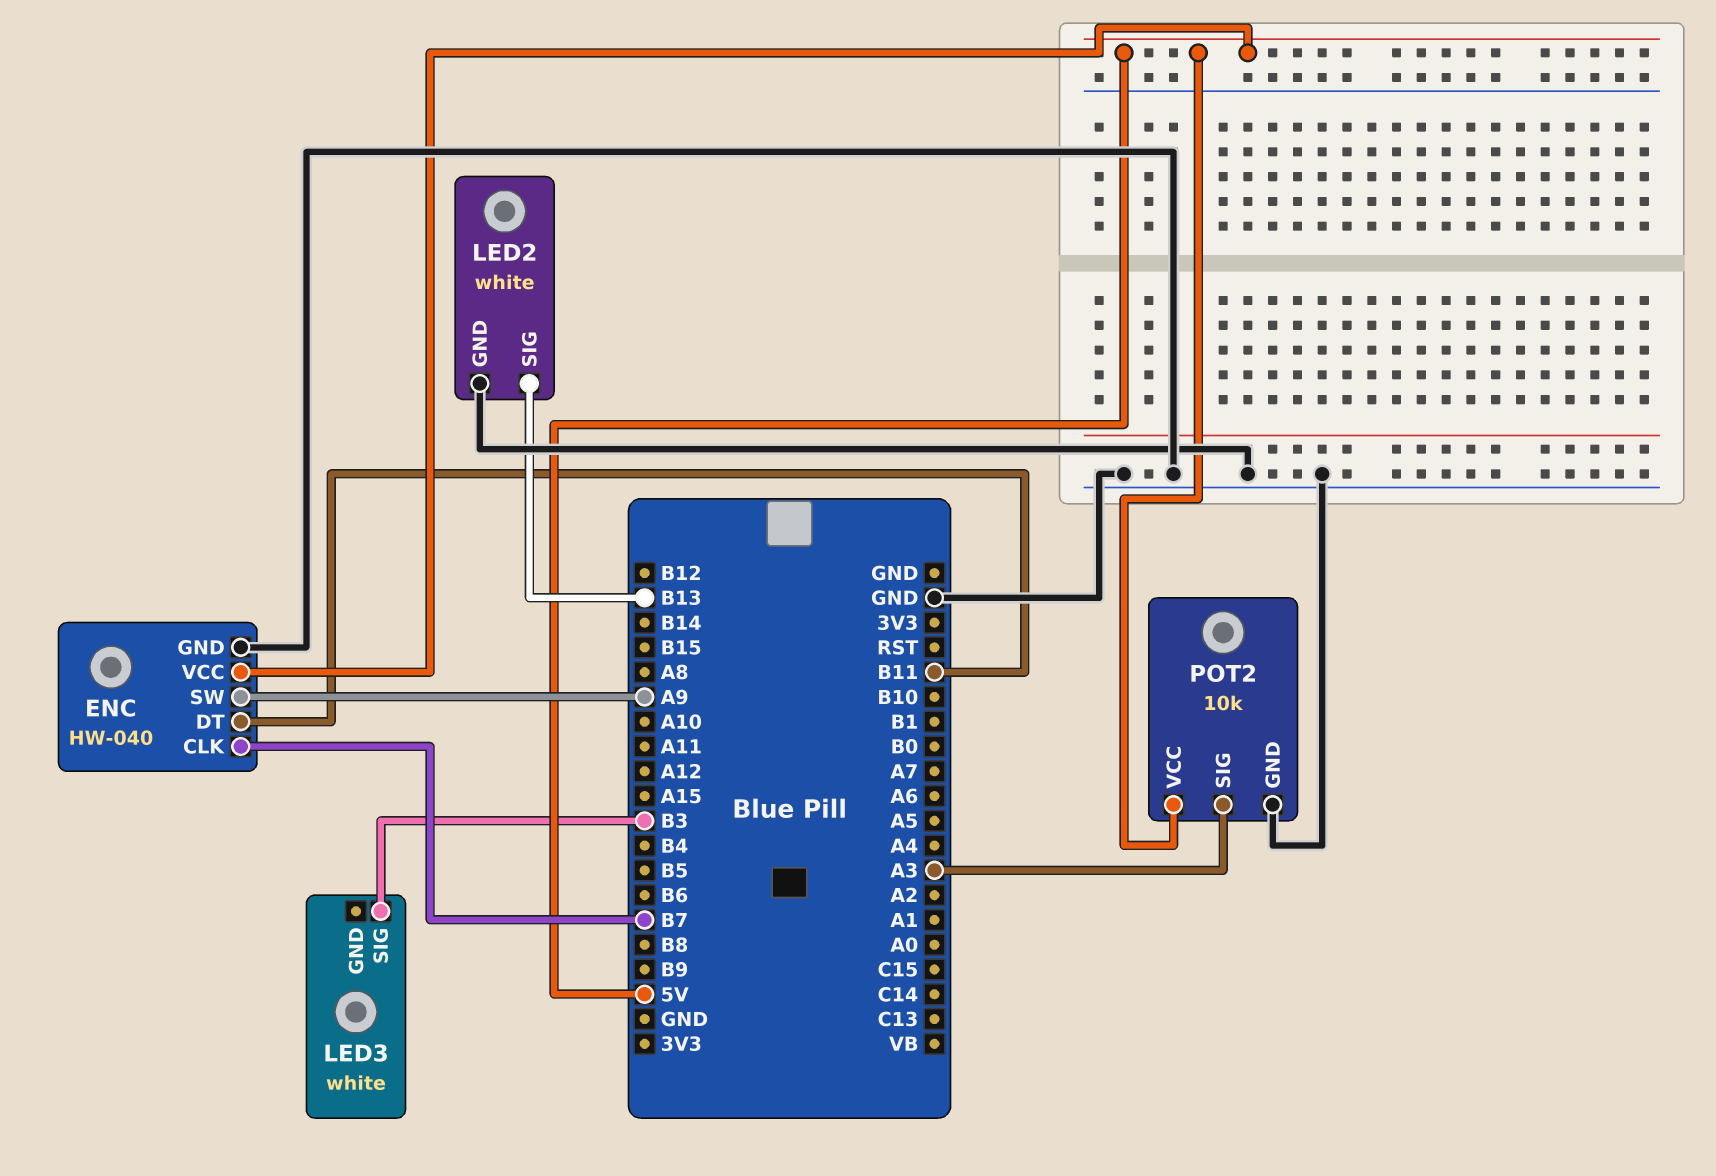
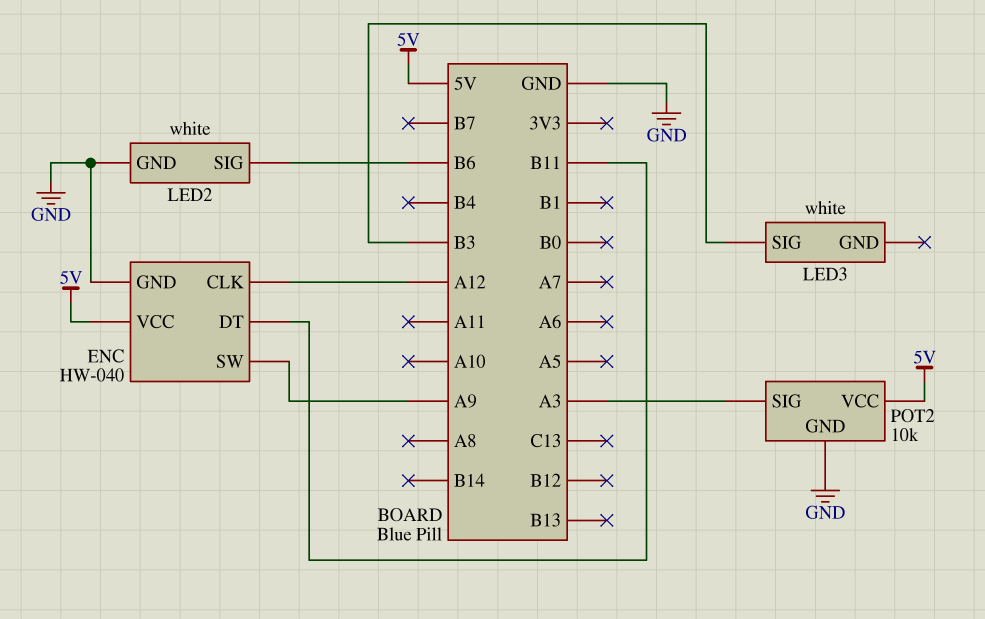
ENC pin CLK: B7 -> A12
LED2 pin SIG: B13 -> B6

